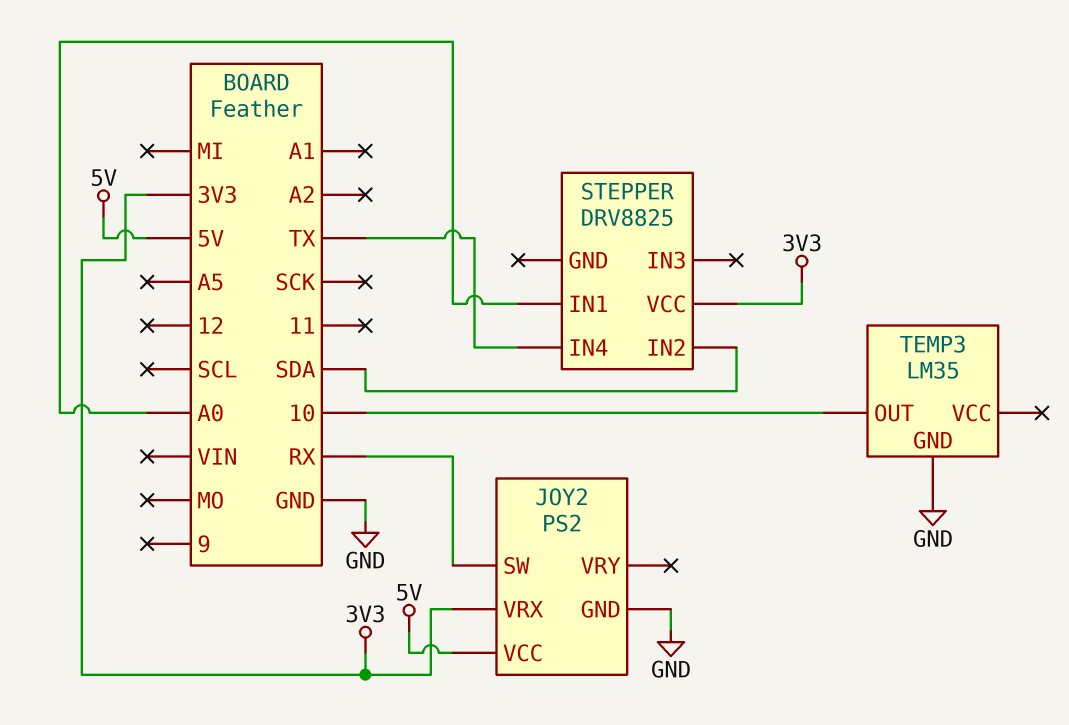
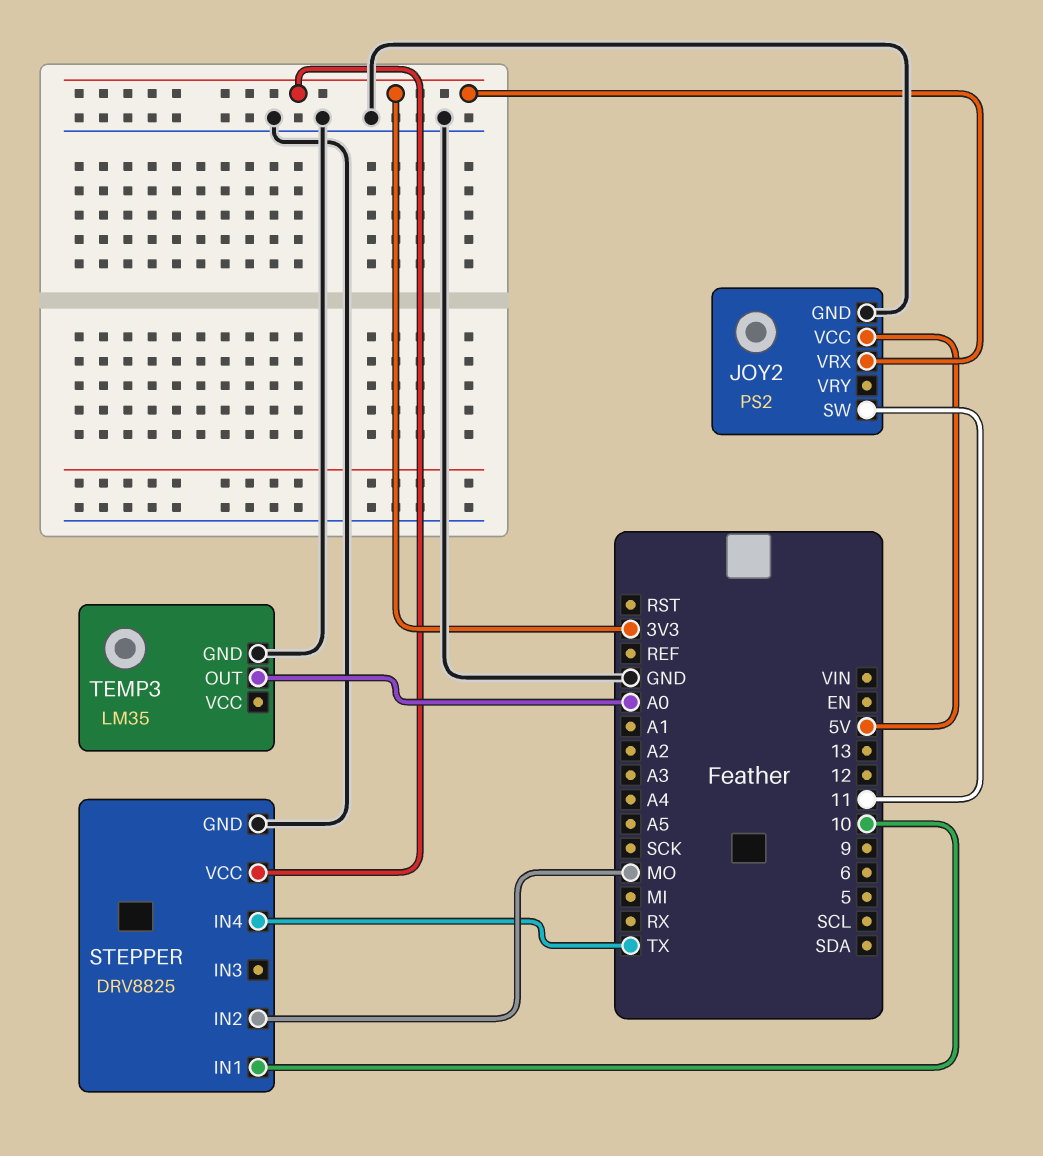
JOY2 pin SW: RX -> 11
STEPPER pin GND: none -> GND
STEPPER pin IN1: A0 -> 10
STEPPER pin IN2: SDA -> MO
TEMP3 pin OUT: 10 -> A0

